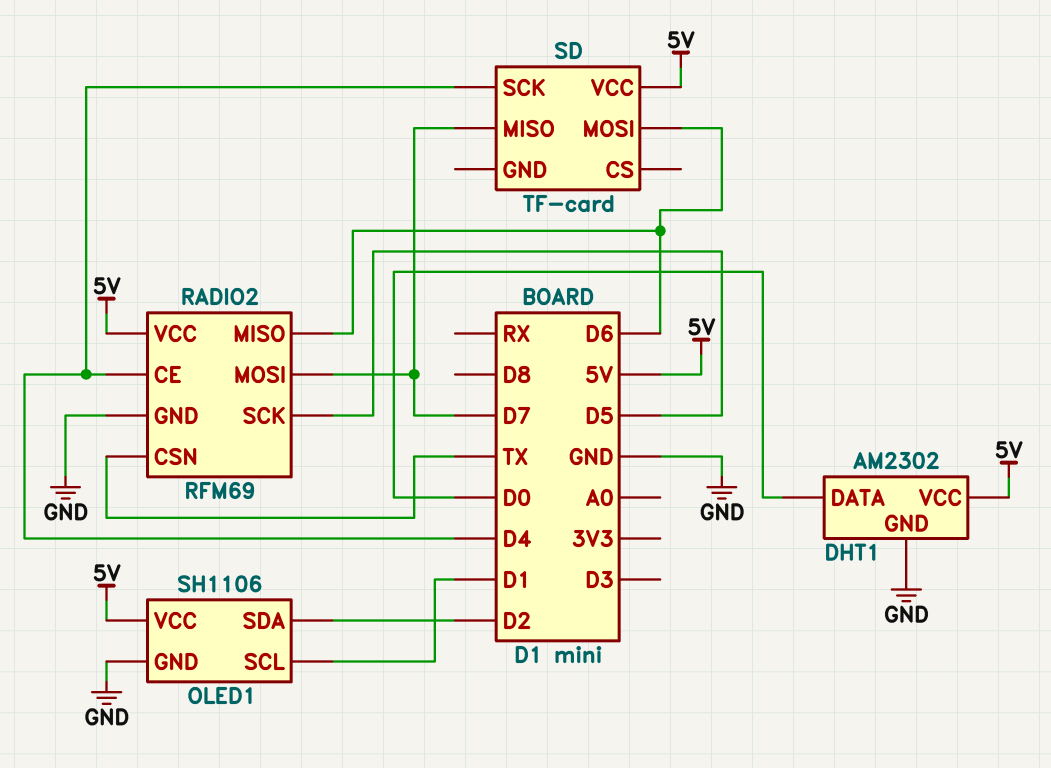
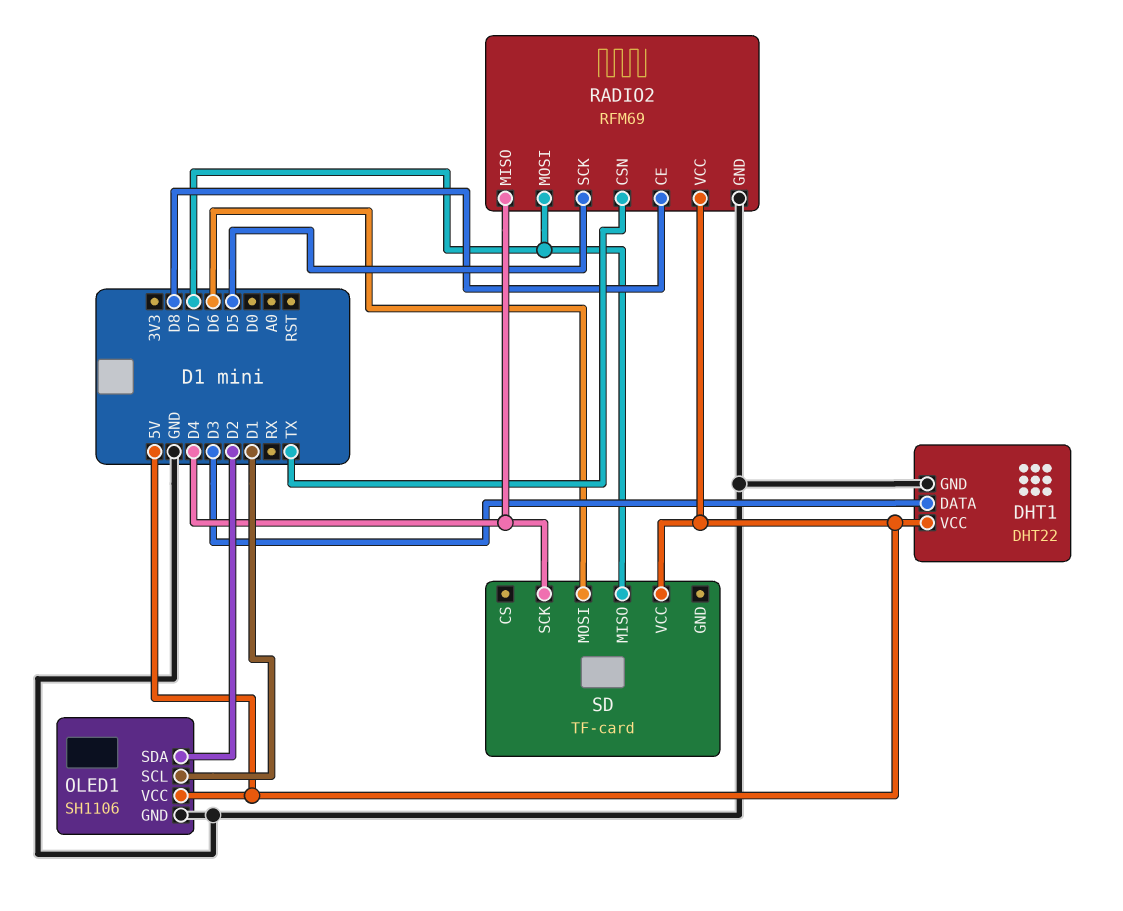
DHT1: AM2302 -> DHT22
DHT1 pin DATA: D0 -> D3
RADIO2 pin CE: D4 -> D8
RADIO2 pin MISO: D6 -> D4

